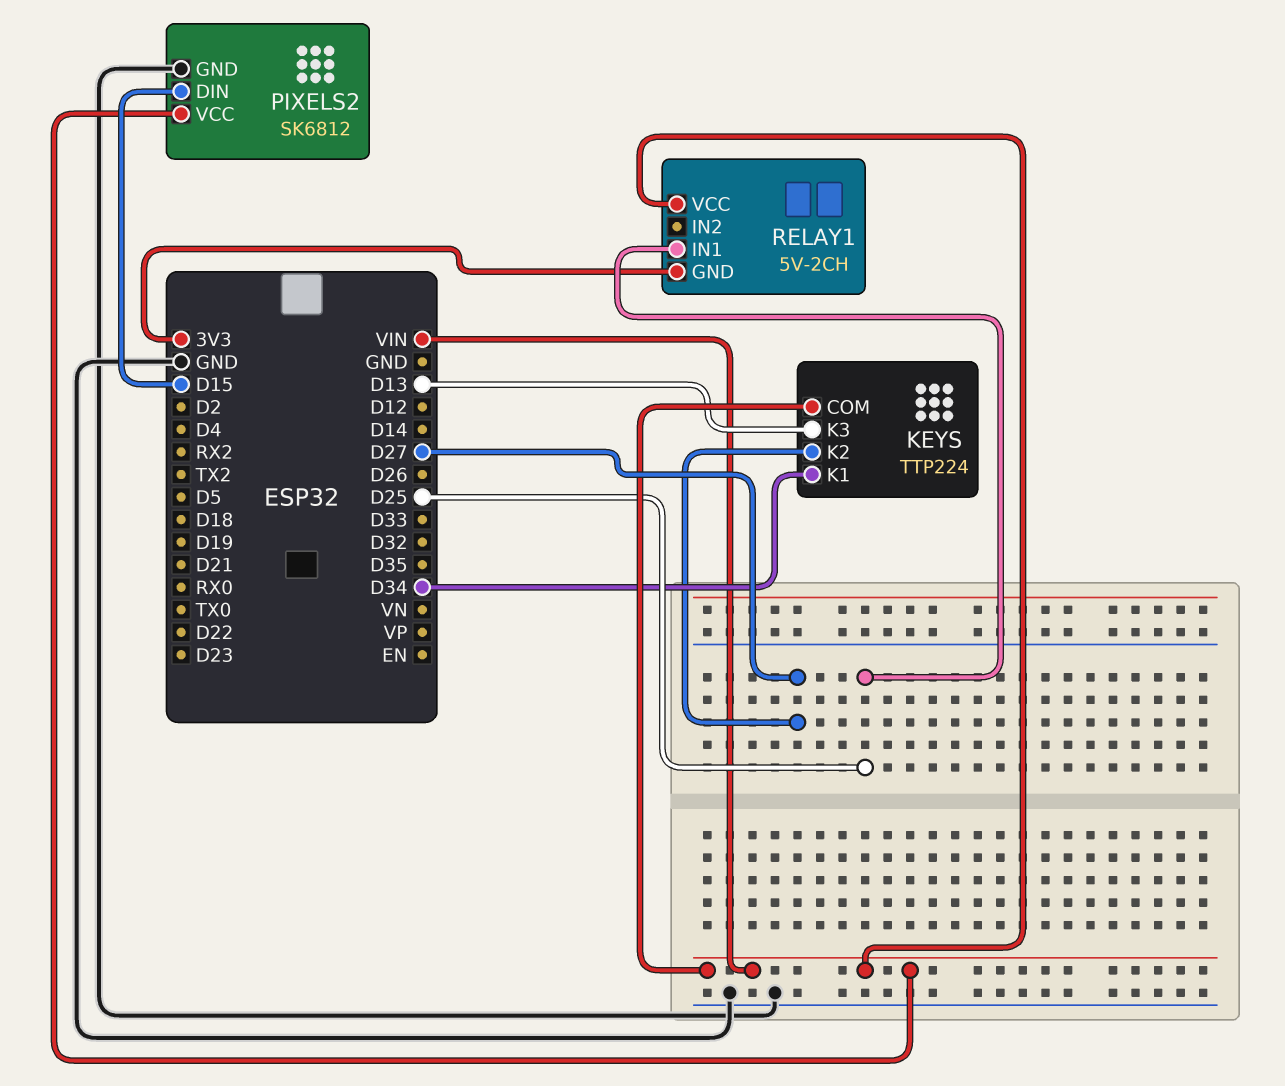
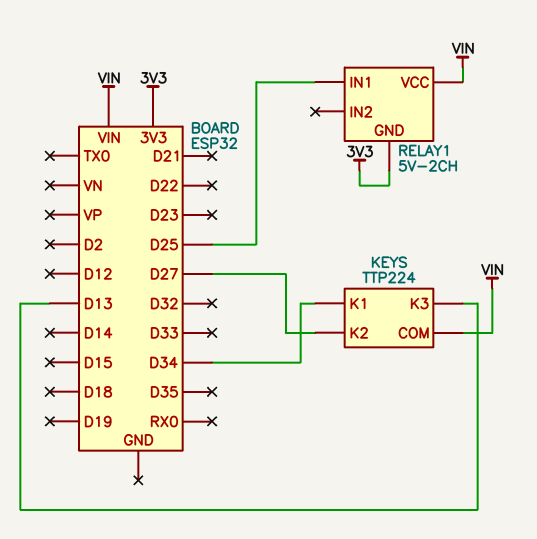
PIXELS2: SK6812 -> none
PIXELS2 pin DIN: D15 -> none
PIXELS2 pin GND: GND -> none
PIXELS2 pin VCC: VIN -> none

